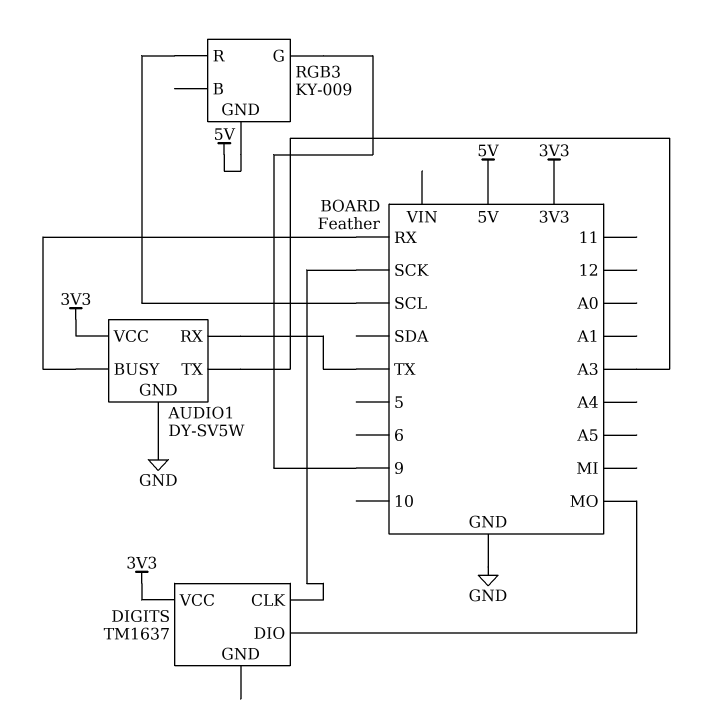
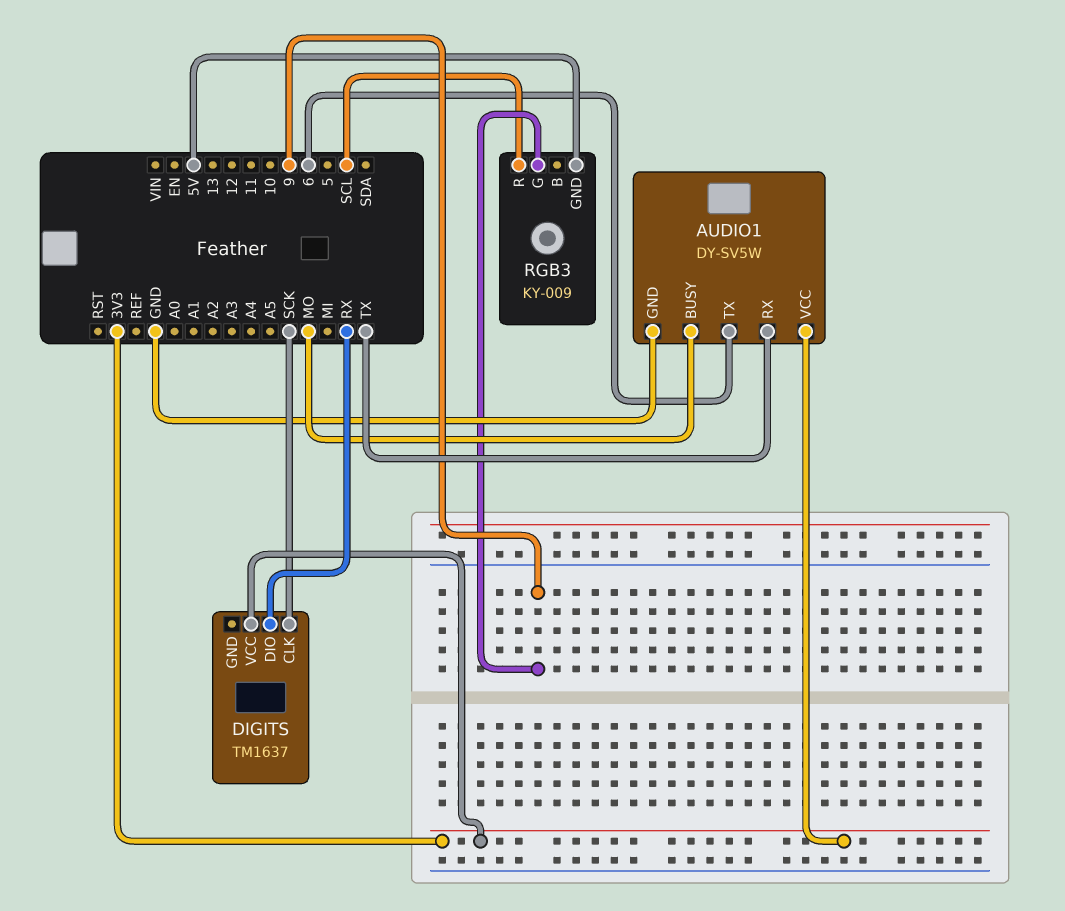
AUDIO1 pin BUSY: RX -> MO
AUDIO1 pin TX: A3 -> 6
DIGITS pin DIO: MO -> RX

